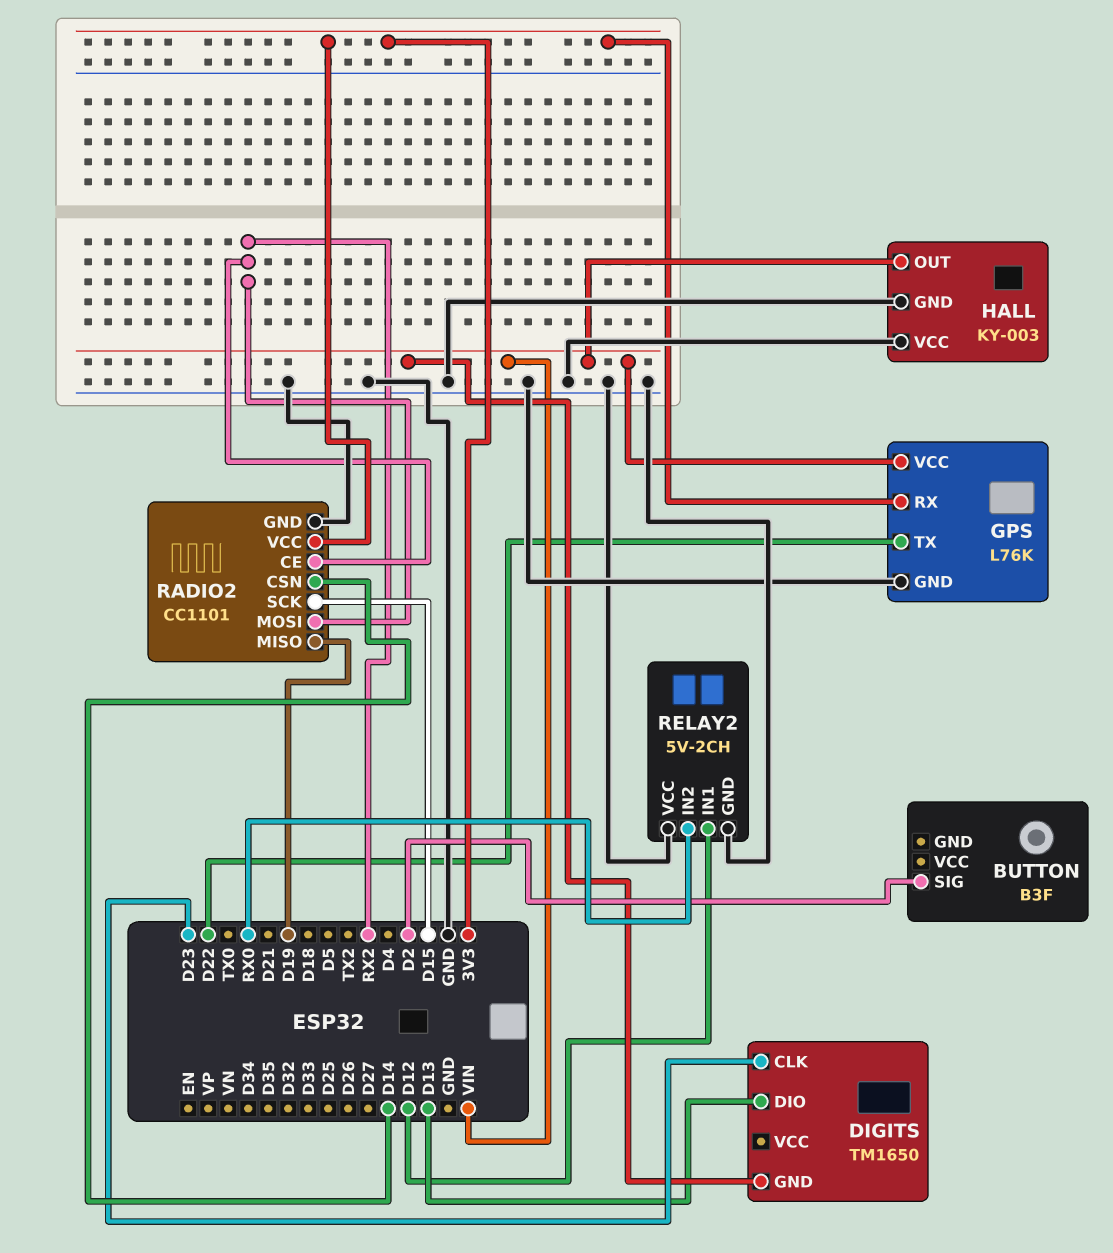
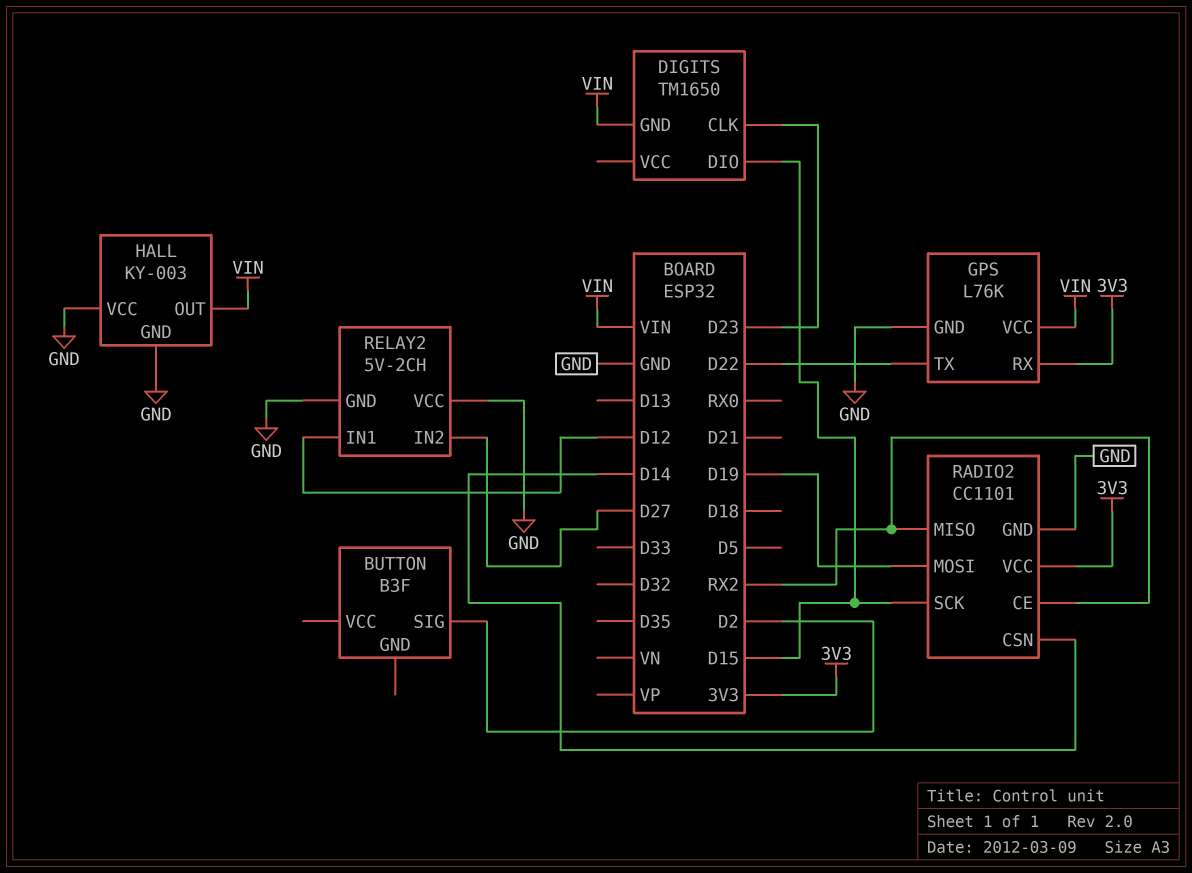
DIGITS pin DIO: D13 -> D15
RADIO2 pin MISO: D19 -> RX2
RADIO2 pin MOSI: RX2 -> D19
RELAY2 pin IN2: RX0 -> D27

